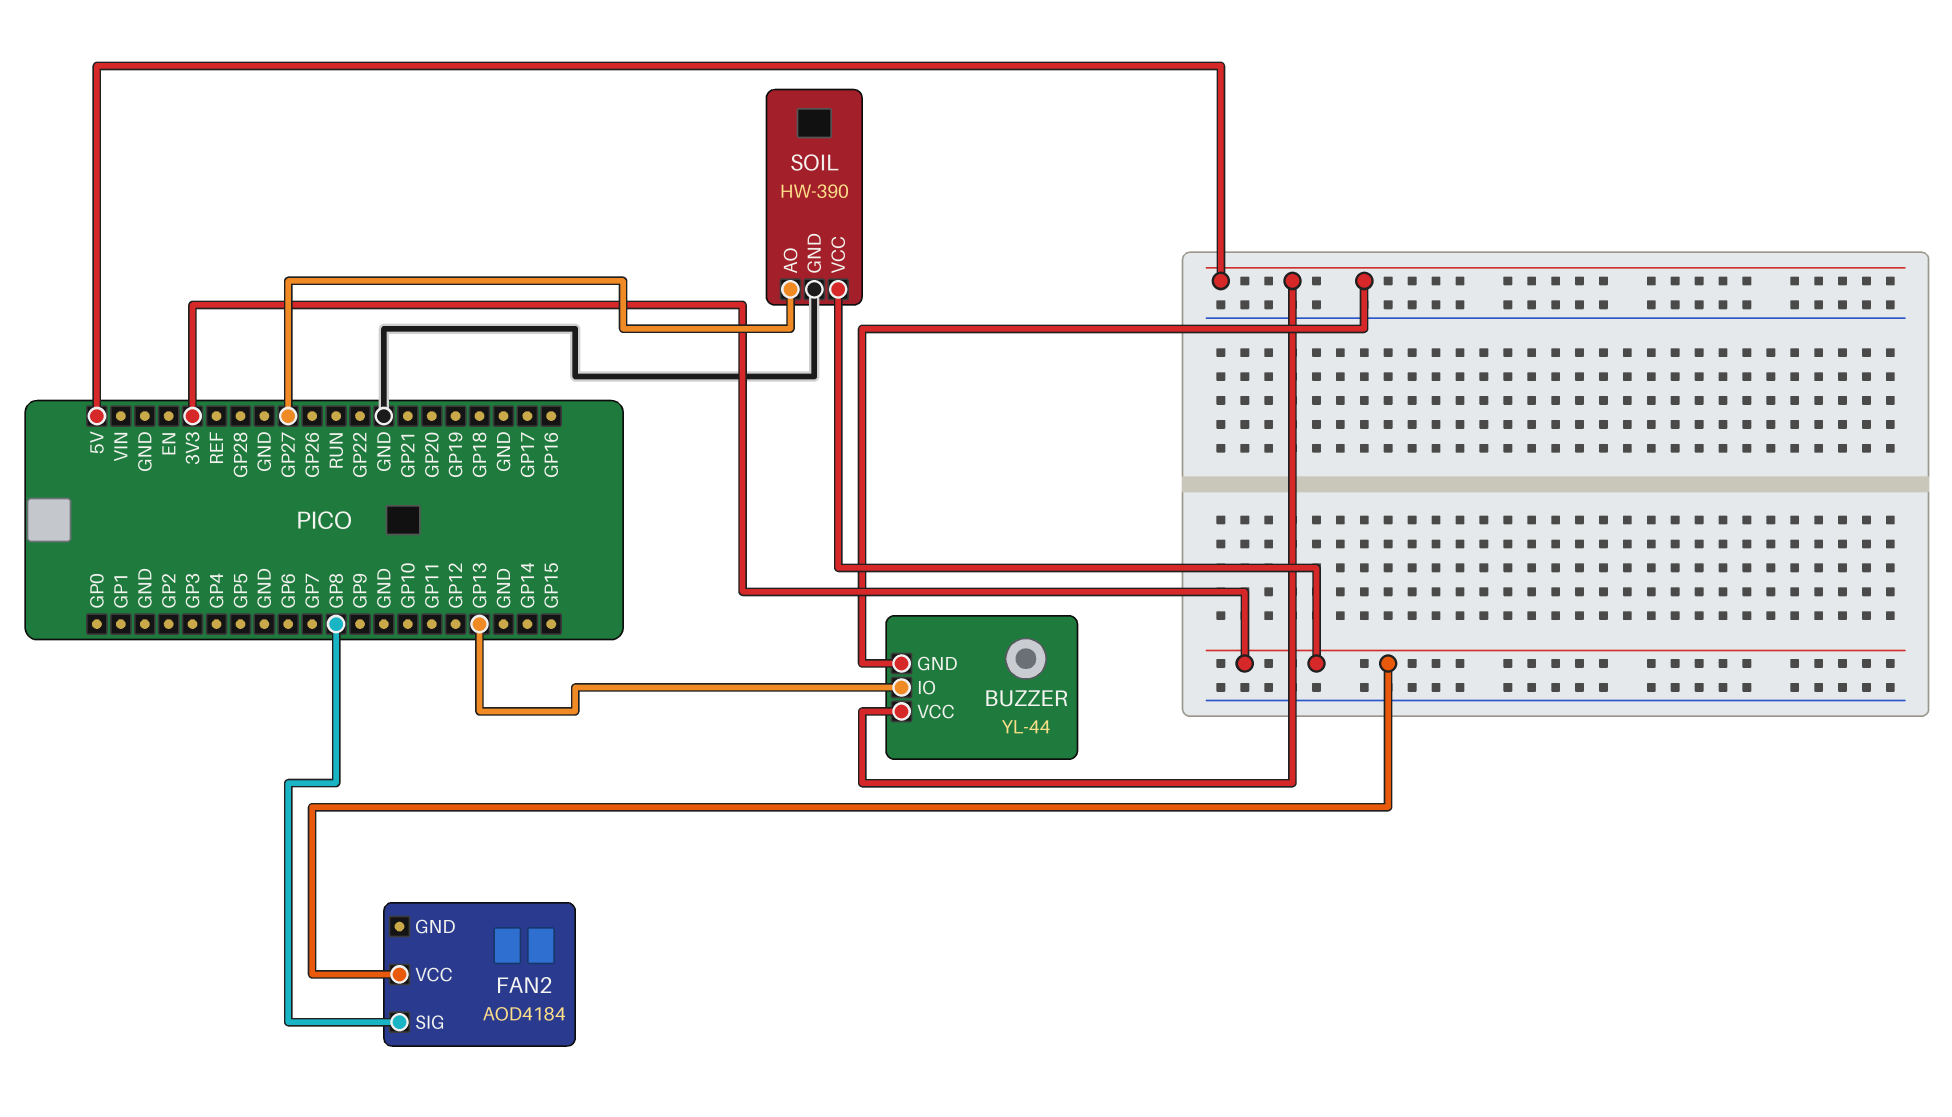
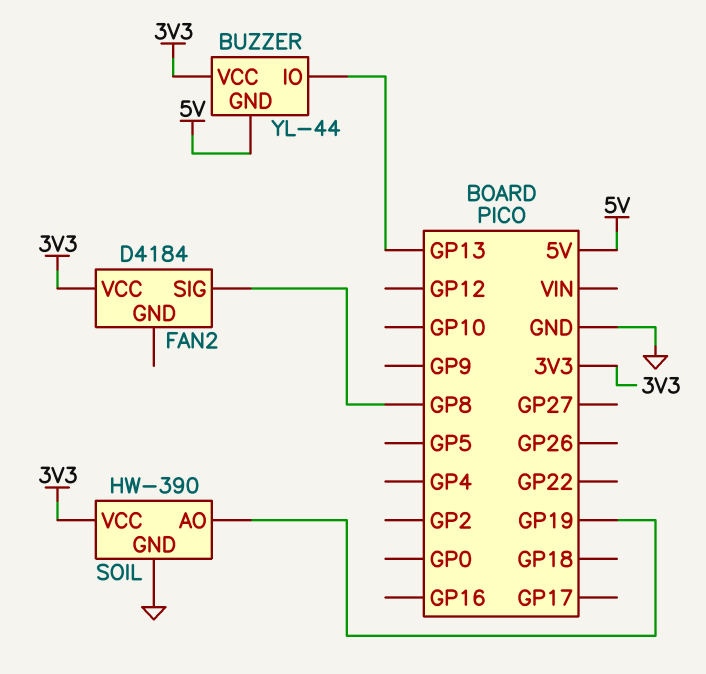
BUZZER pin VCC: 5V -> 3V3
FAN2: AOD4184 -> D4184
SOIL pin AO: GP27 -> GP19

